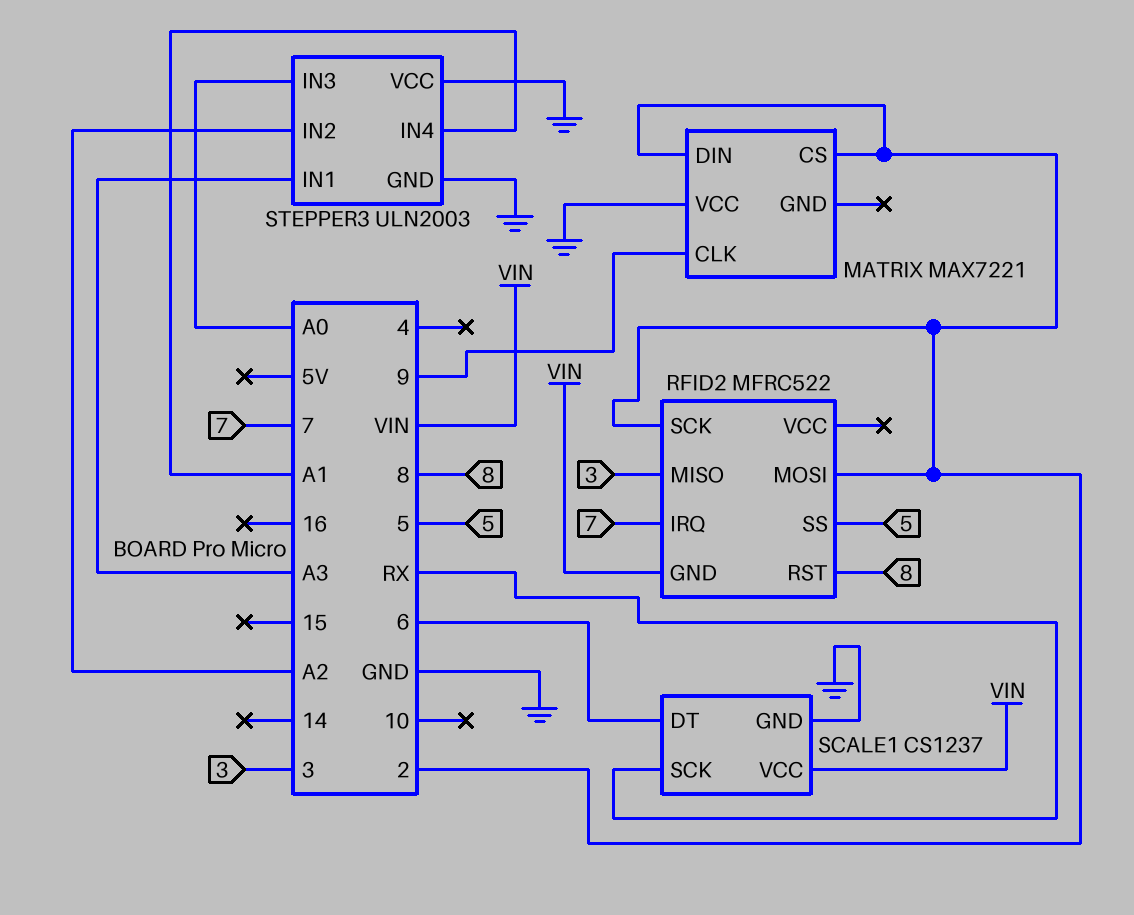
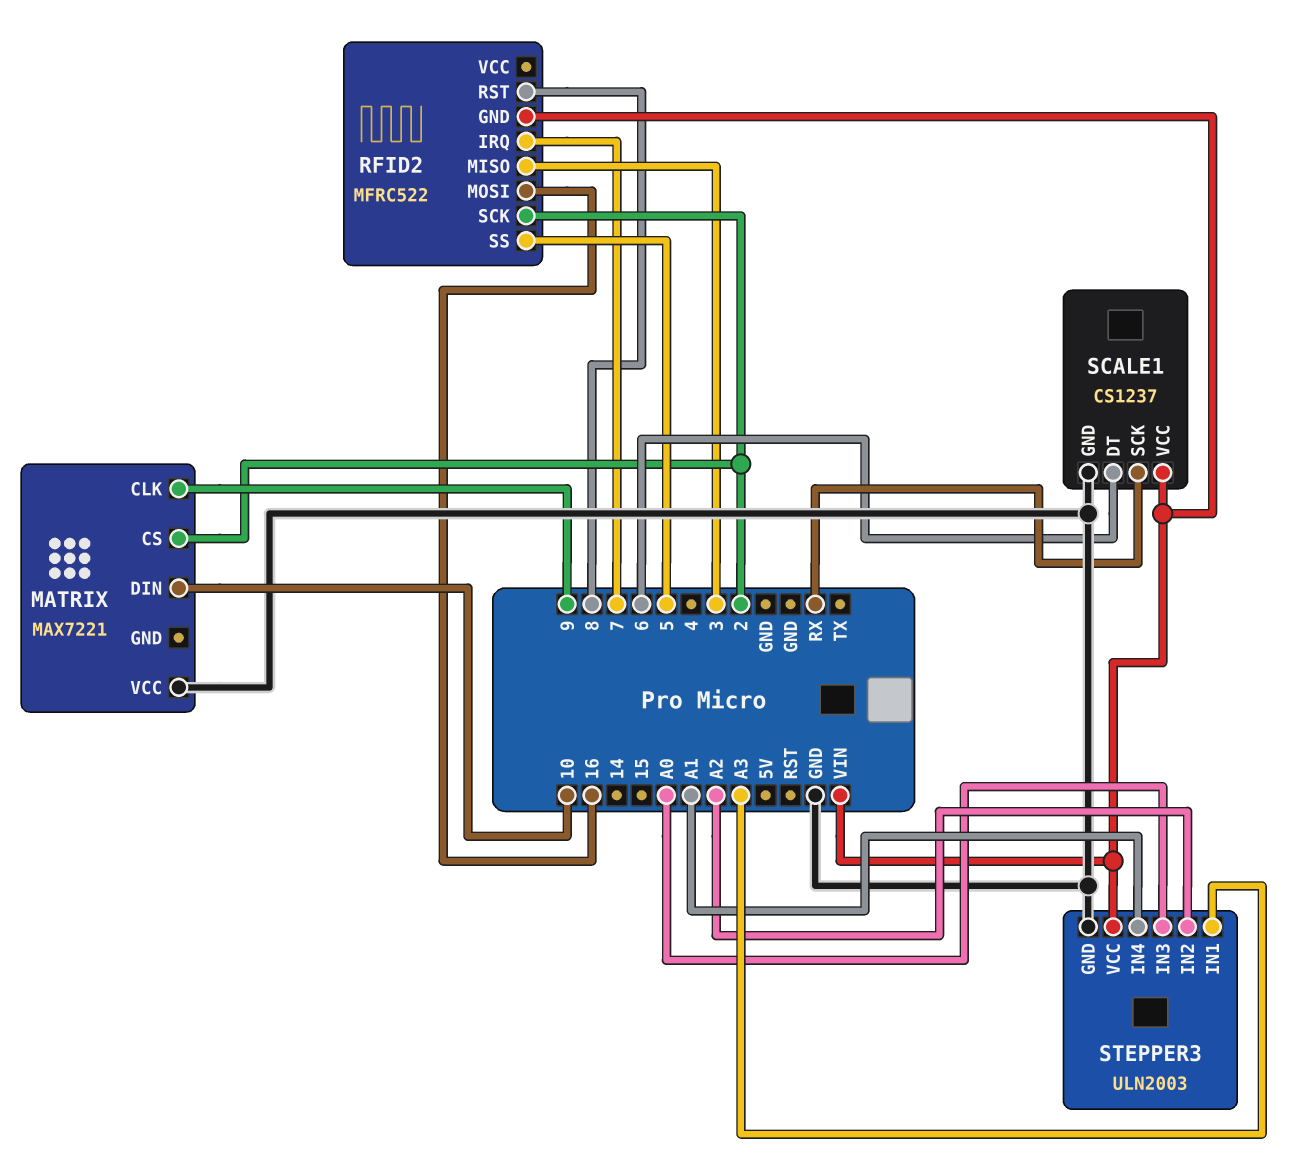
MATRIX pin DIN: 2 -> 10
RFID2 pin MOSI: 2 -> 16
STEPPER3 pin VCC: GND -> VIN

